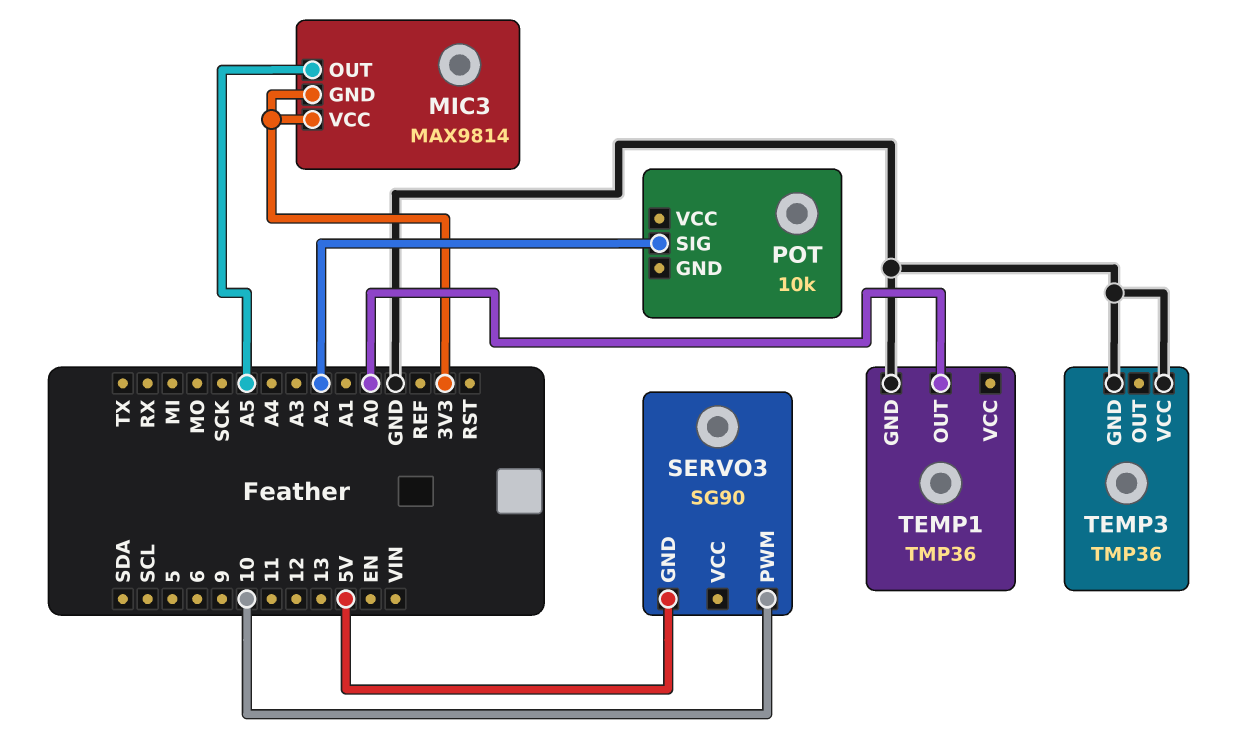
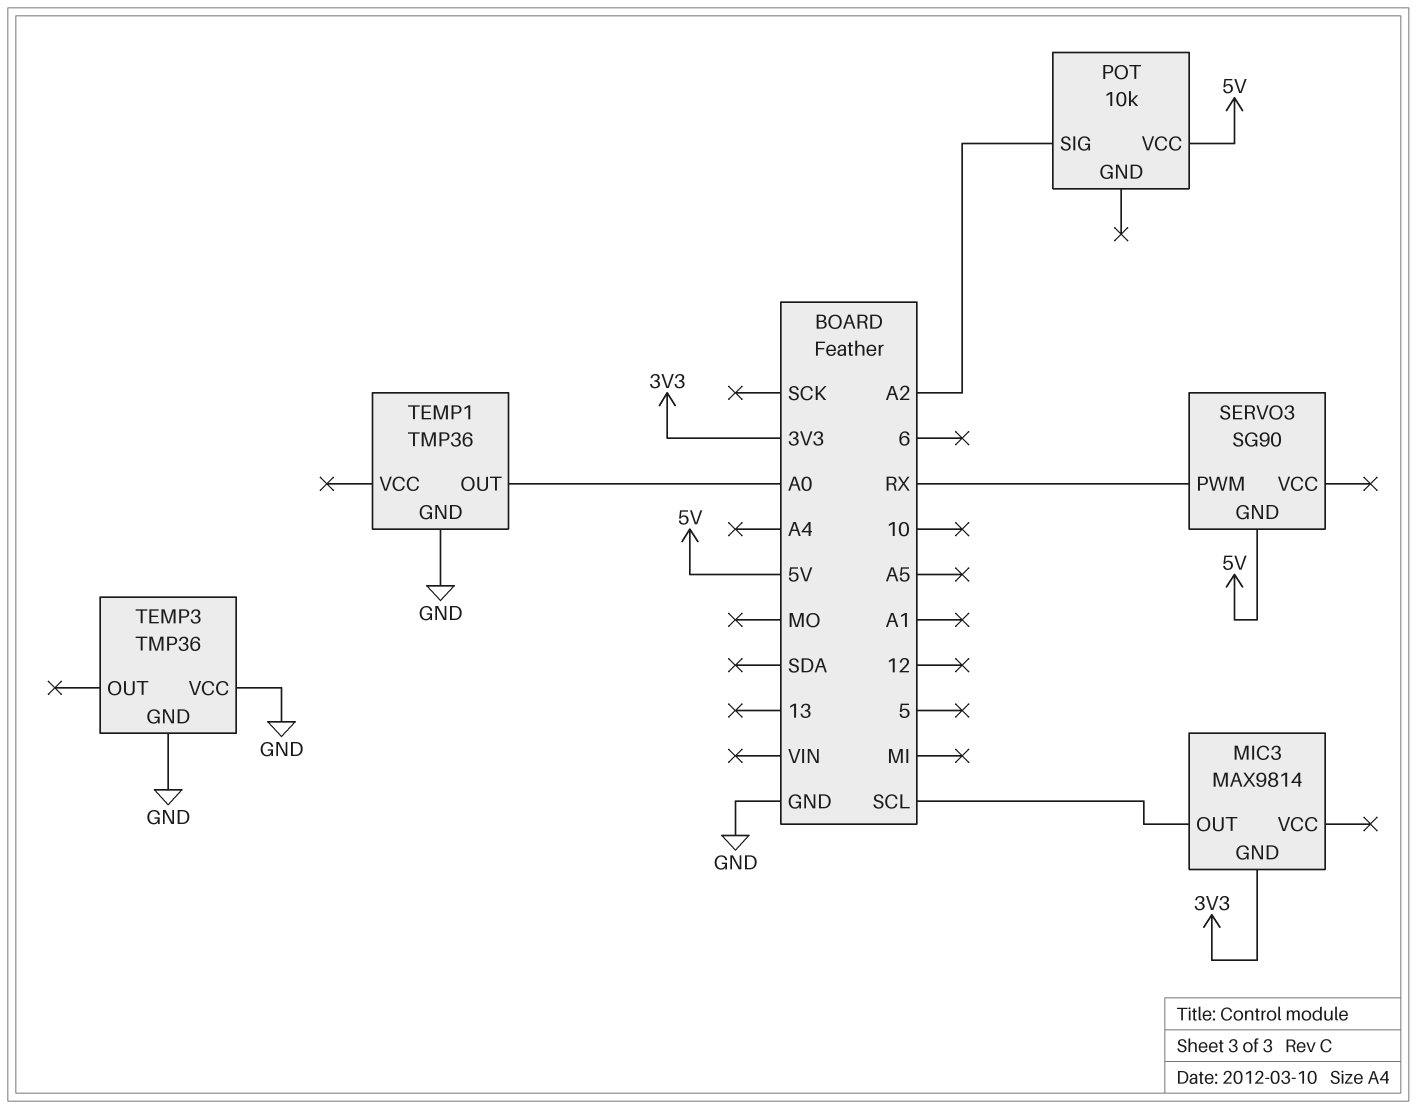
MIC3 pin OUT: A5 -> SCL
MIC3 pin VCC: 3V3 -> none
POT pin VCC: none -> 5V
SERVO3 pin PWM: 10 -> RX

